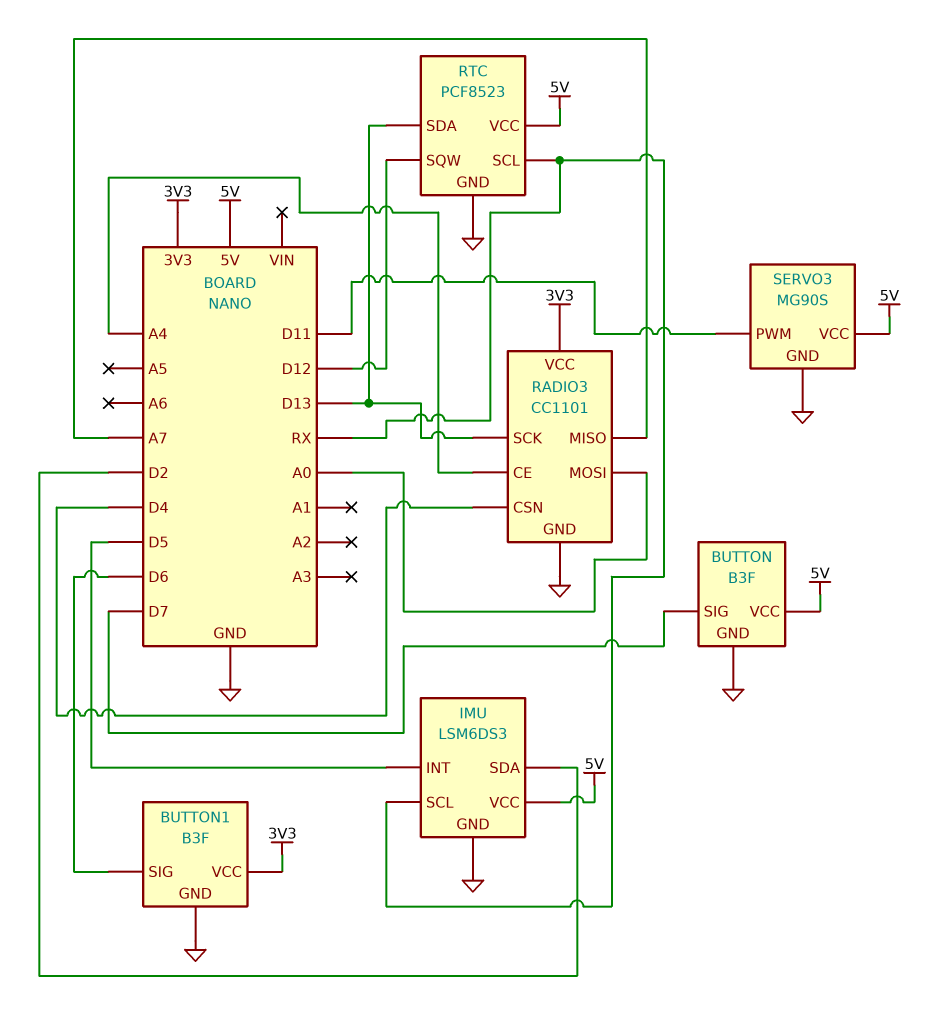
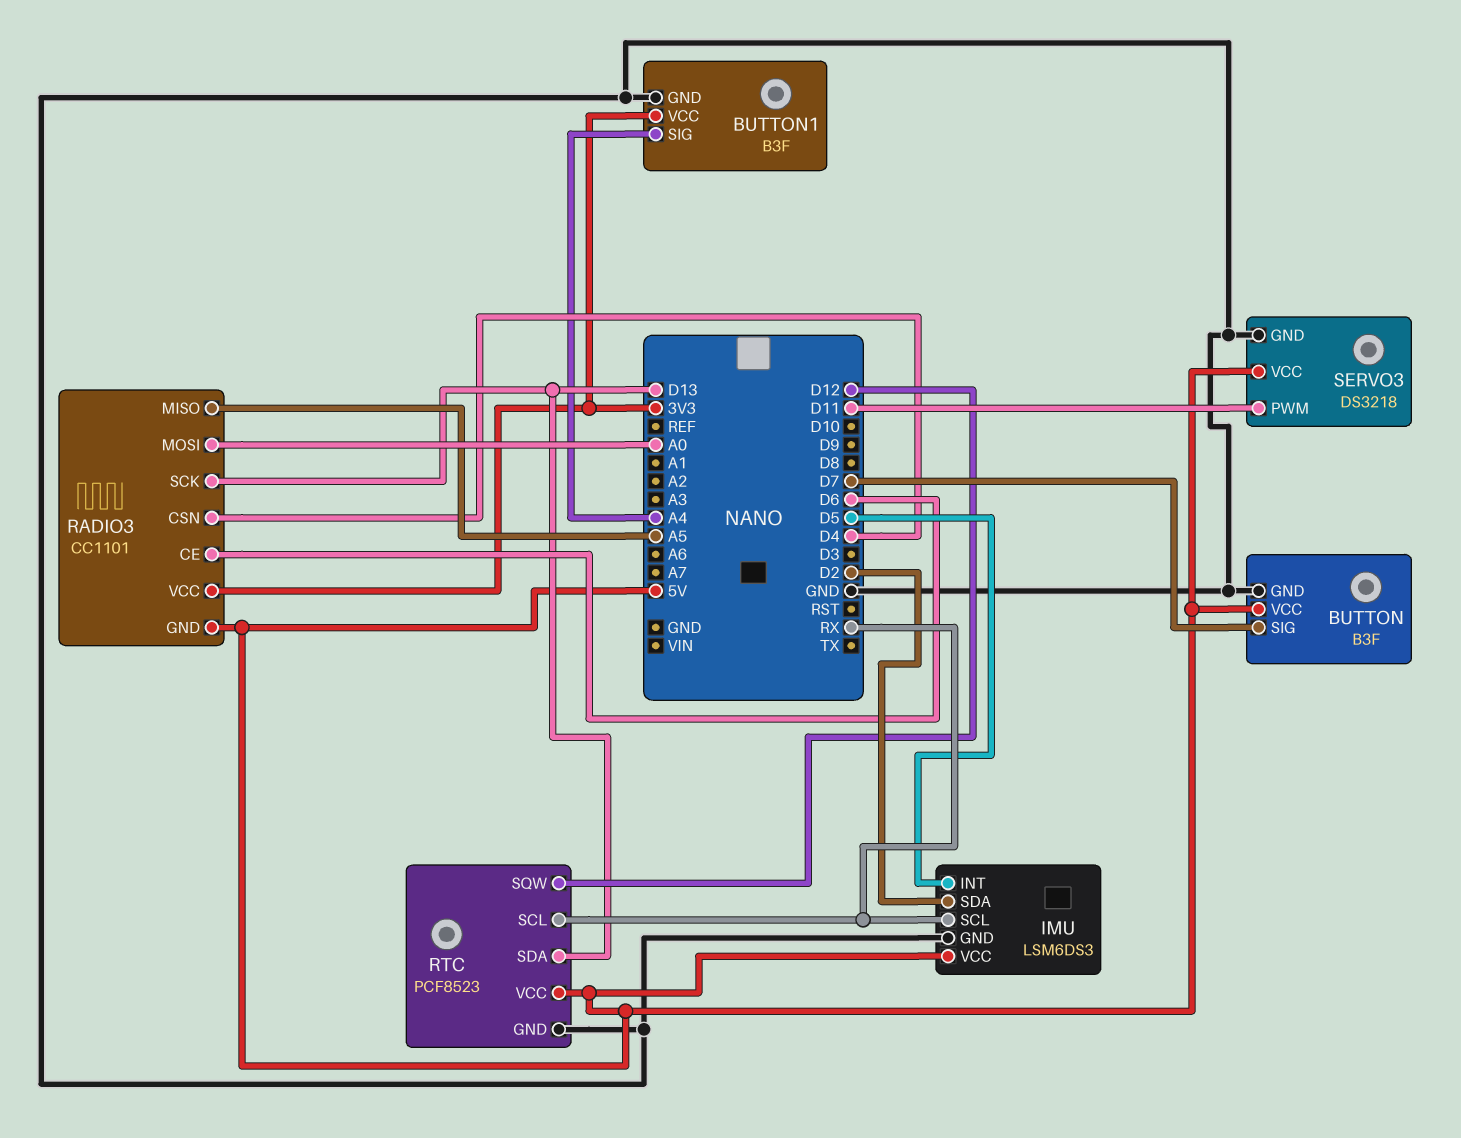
BUTTON1 pin SIG: D6 -> A4
RADIO3 pin CE: A4 -> D6
RADIO3 pin GND: GND -> 5V
RADIO3 pin MISO: A7 -> A5
SERVO3: MG90S -> DS3218

